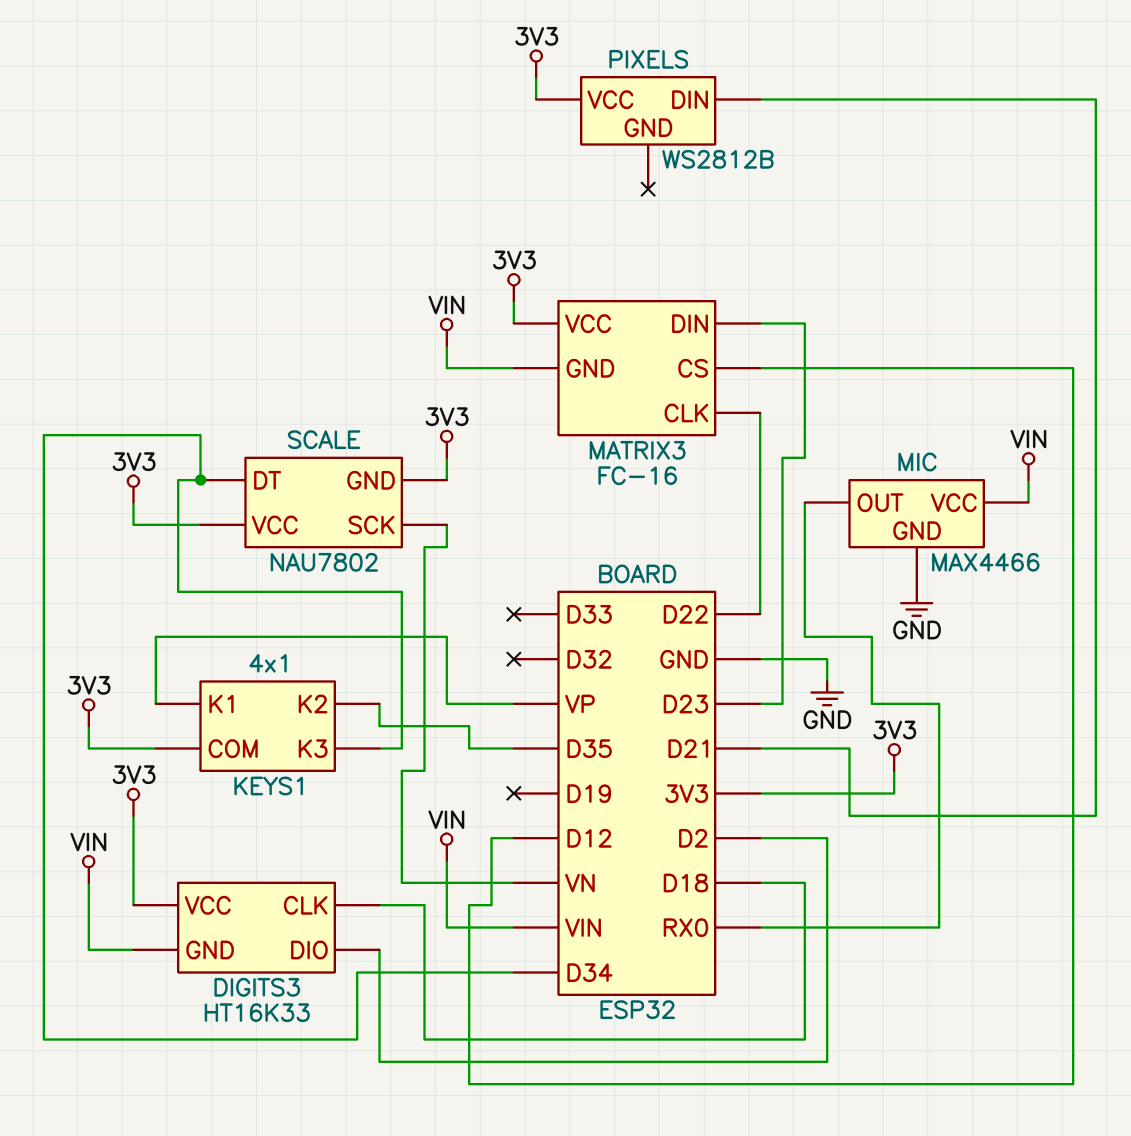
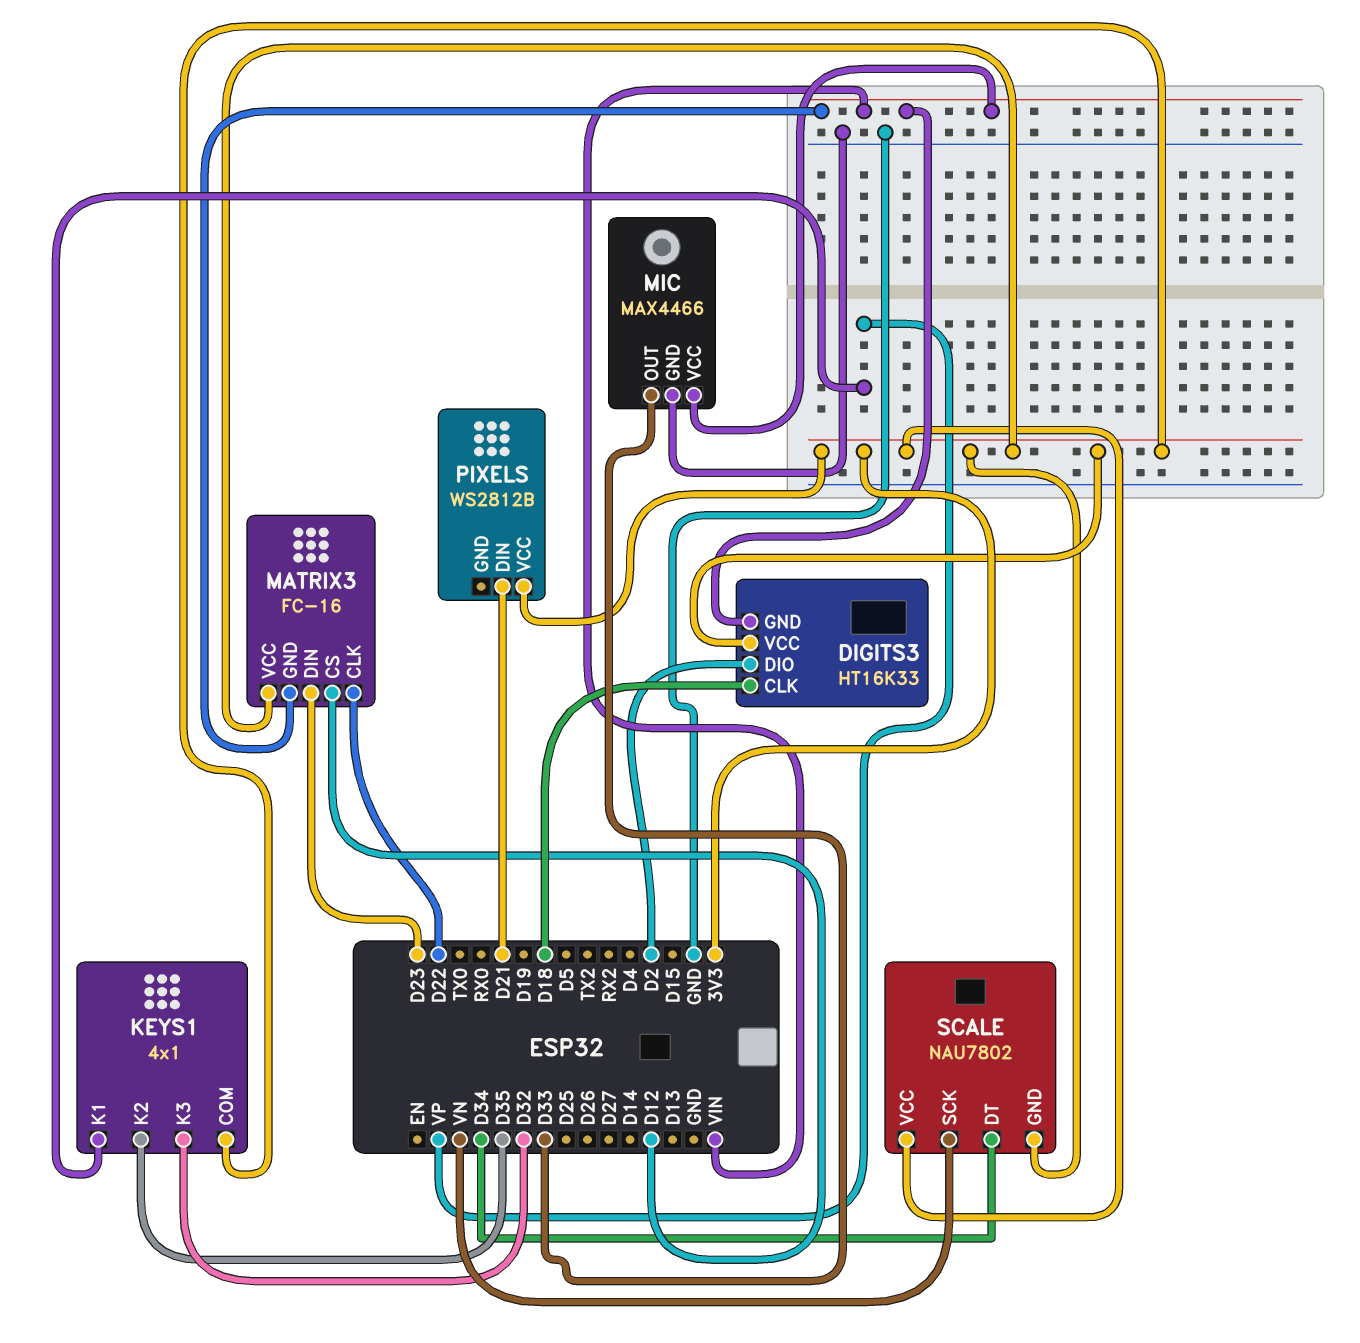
KEYS1 pin K3: D34 -> D32
MIC pin OUT: RX0 -> D33

